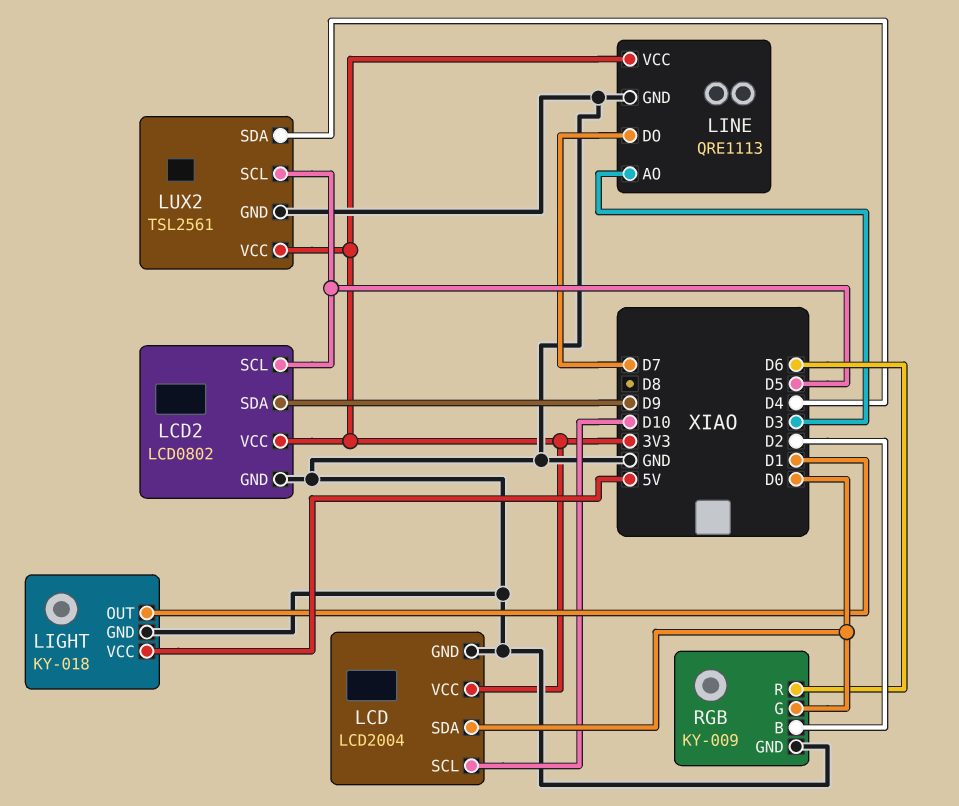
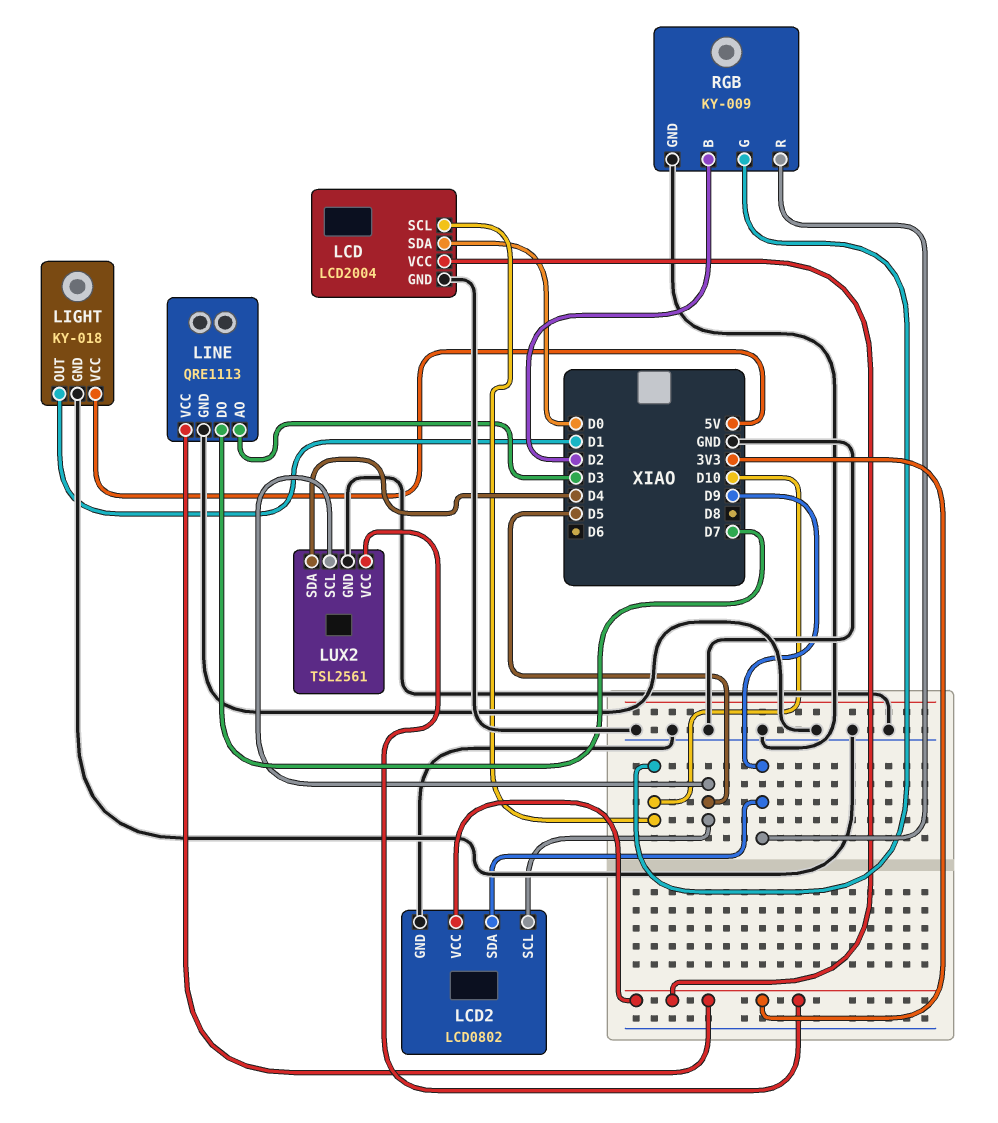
RGB pin G: D0 -> D10
RGB pin R: D6 -> D9

